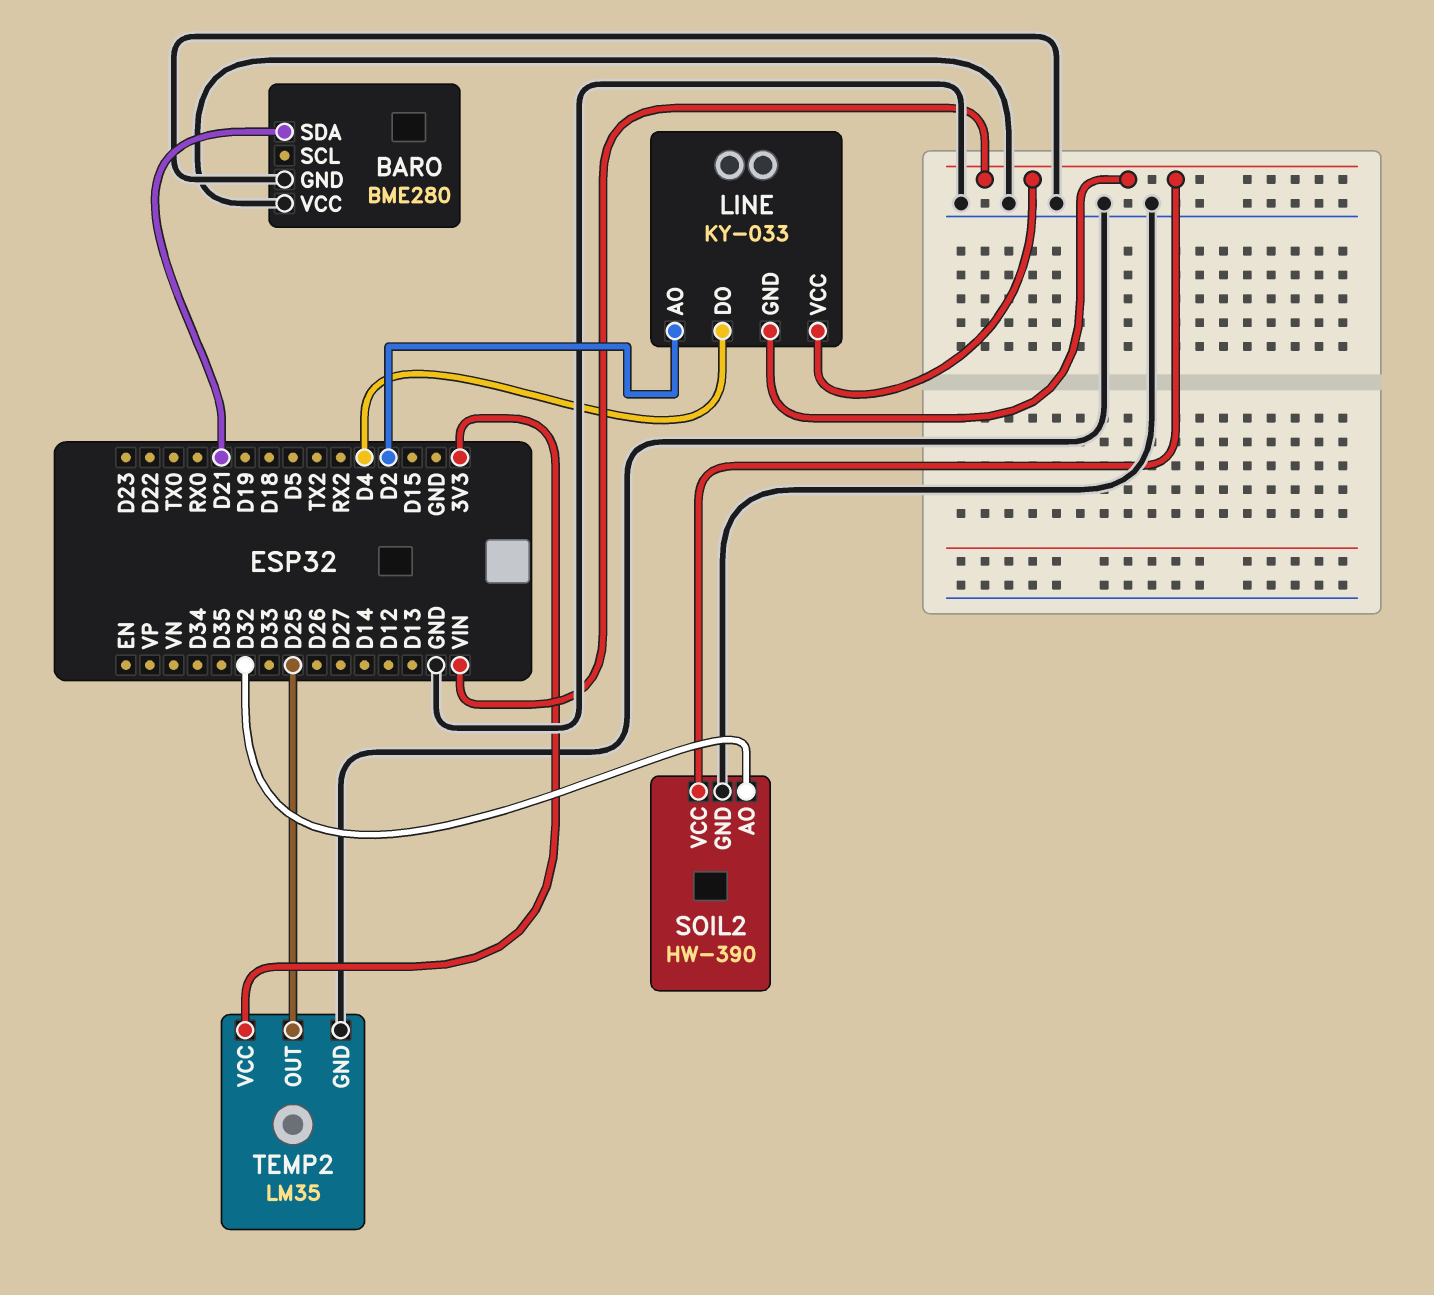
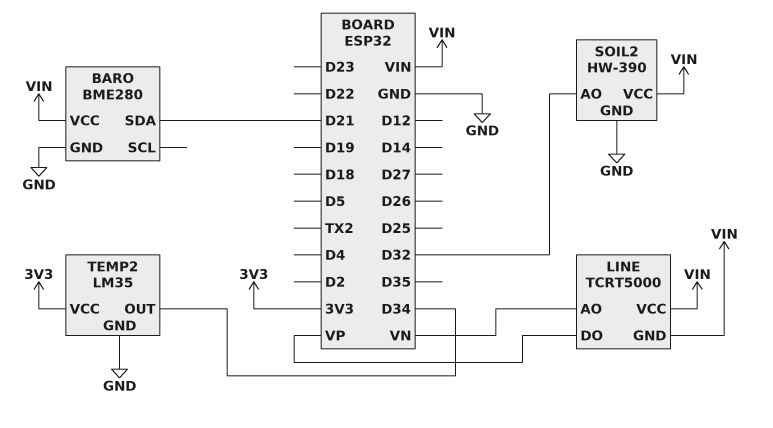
BARO pin VCC: GND -> VIN
LINE: KY-033 -> TCRT5000
LINE pin AO: D2 -> VN
LINE pin DO: D4 -> VP
TEMP2 pin OUT: D25 -> D34

